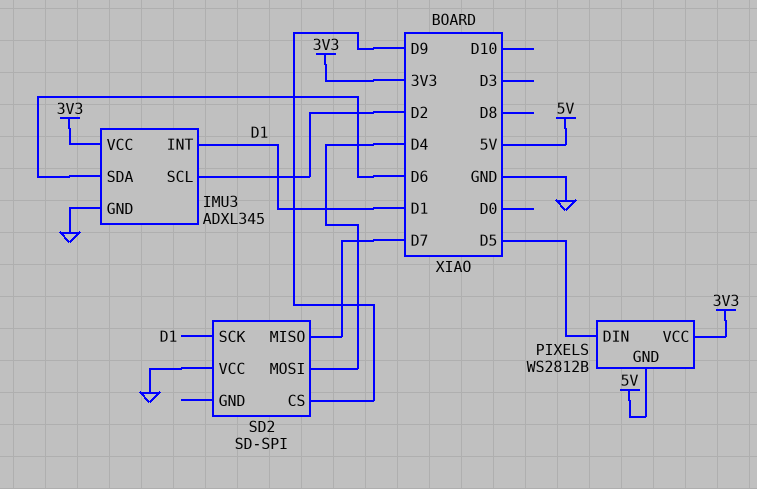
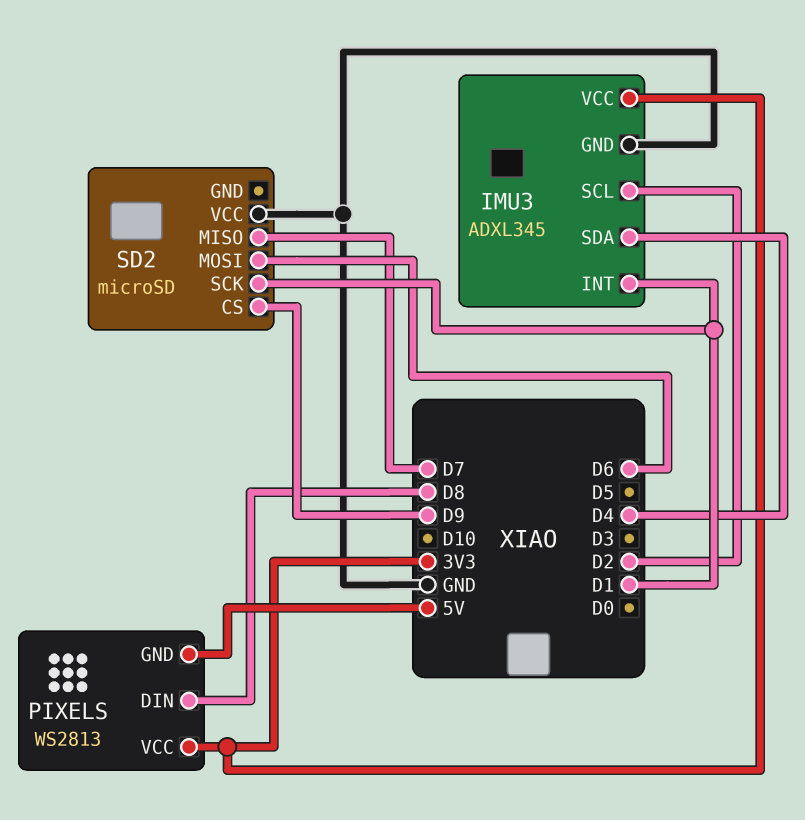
IMU3 pin SDA: D6 -> D4
PIXELS: WS2812B -> WS2813
PIXELS pin DIN: D5 -> D8
SD2: SD-SPI -> microSD
SD2 pin MOSI: D4 -> D6

